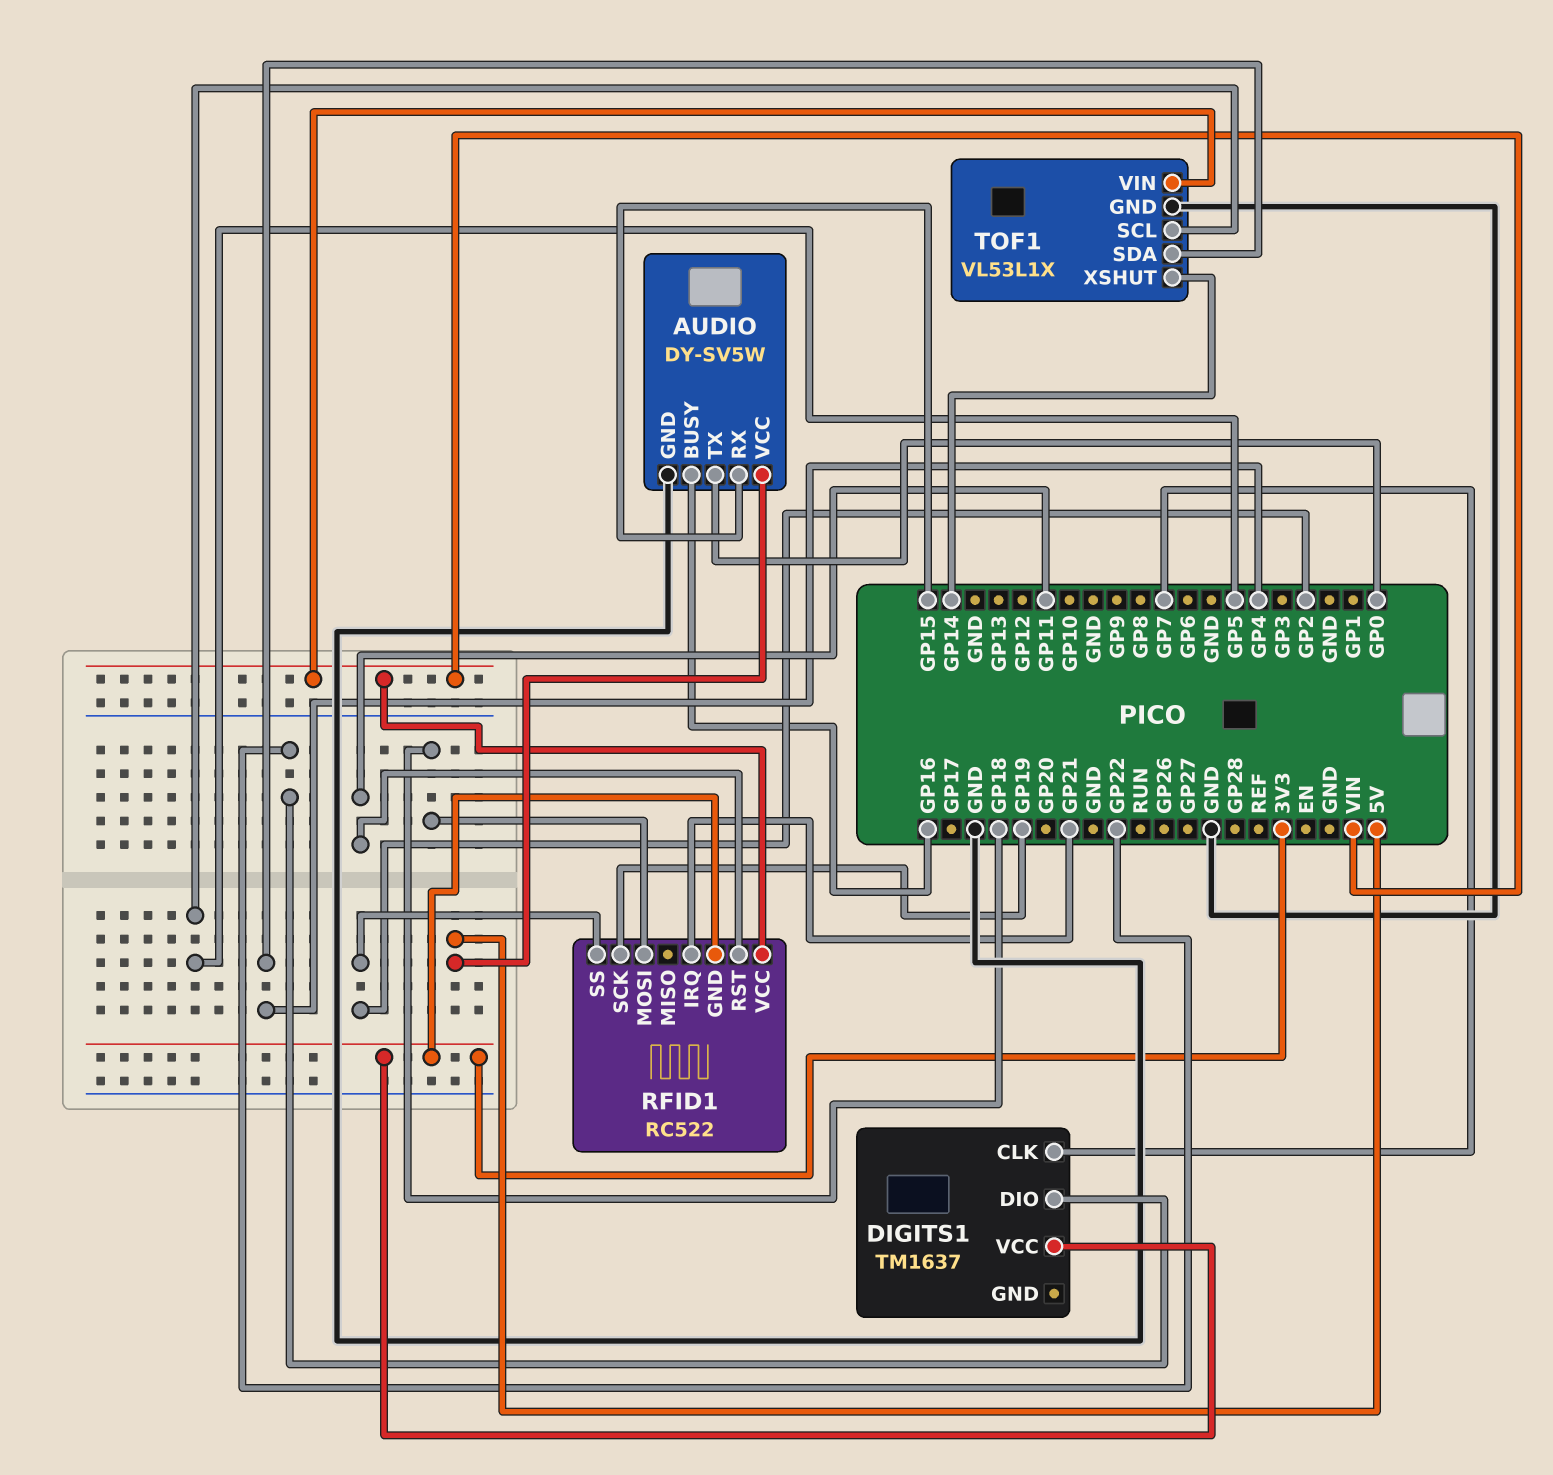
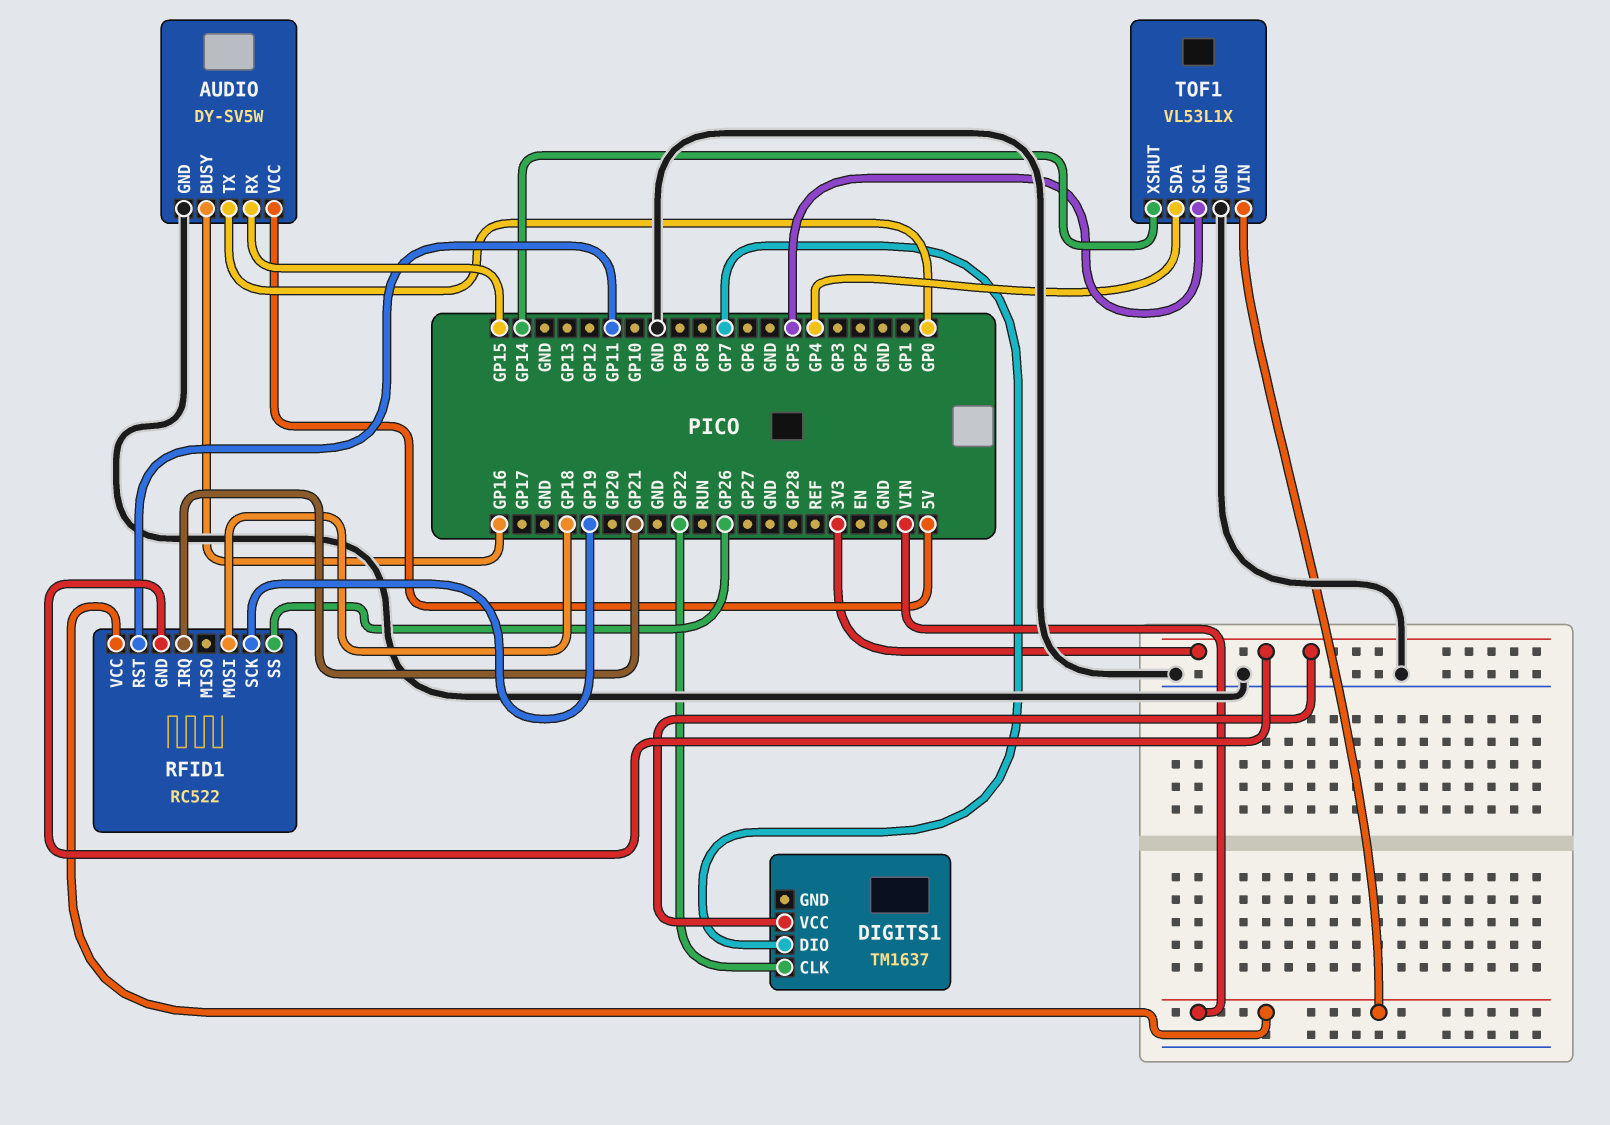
DIGITS1 pin CLK: GP7 -> GP22
DIGITS1 pin DIO: GP22 -> GP7
RFID1 pin SS: GP2 -> GP26

